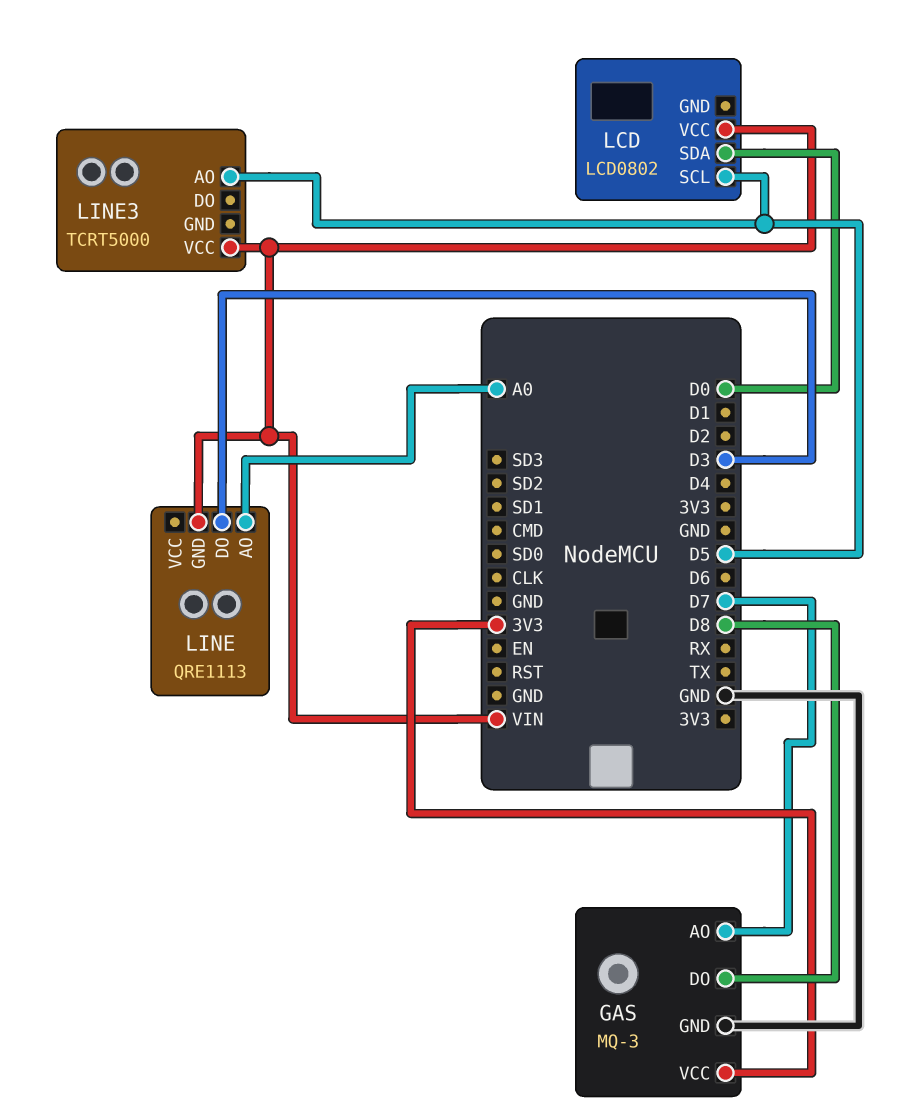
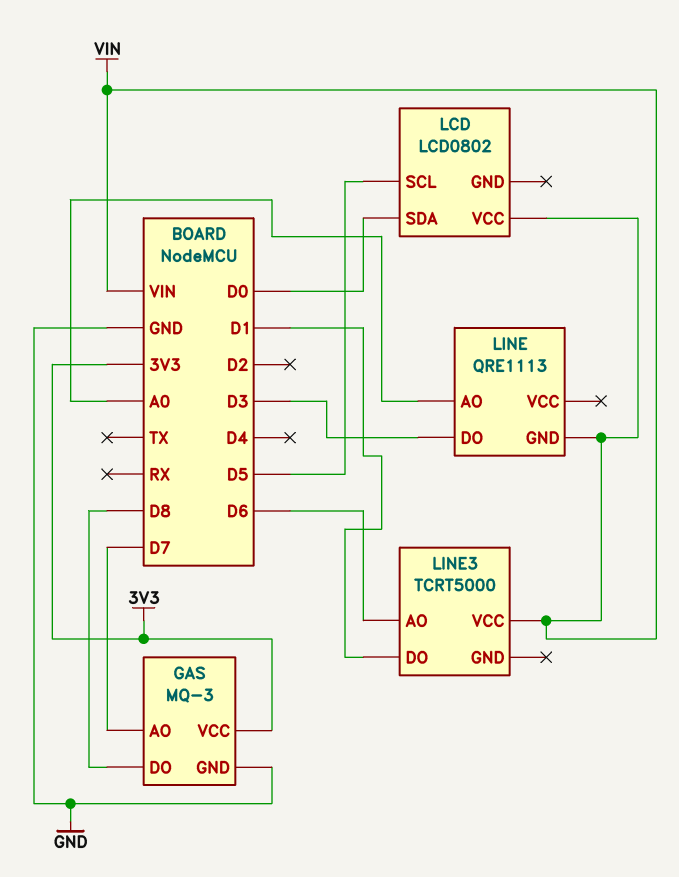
LINE3 pin AO: D5 -> D6
LINE3 pin DO: none -> D1

